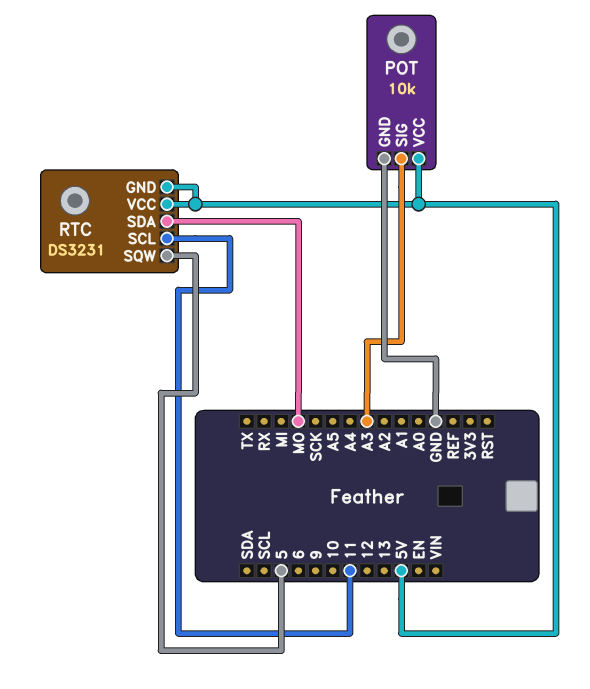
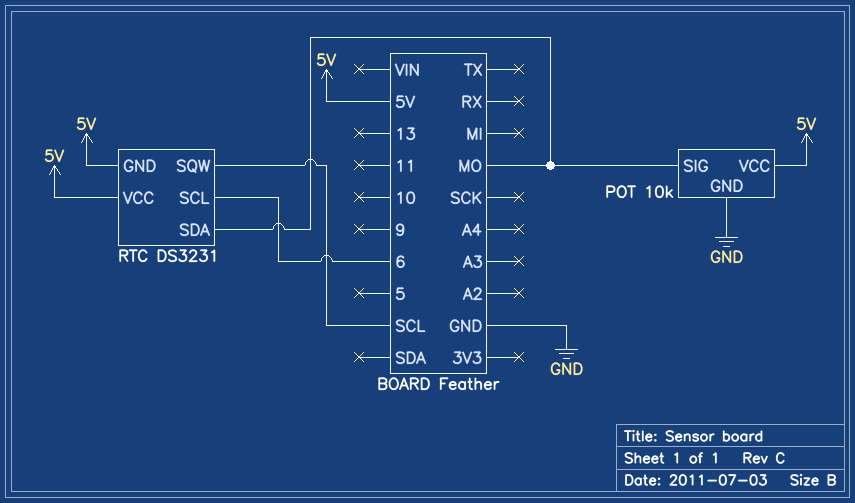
POT pin SIG: A3 -> MO
RTC pin SCL: 11 -> 6
RTC pin SQW: 5 -> SCL

